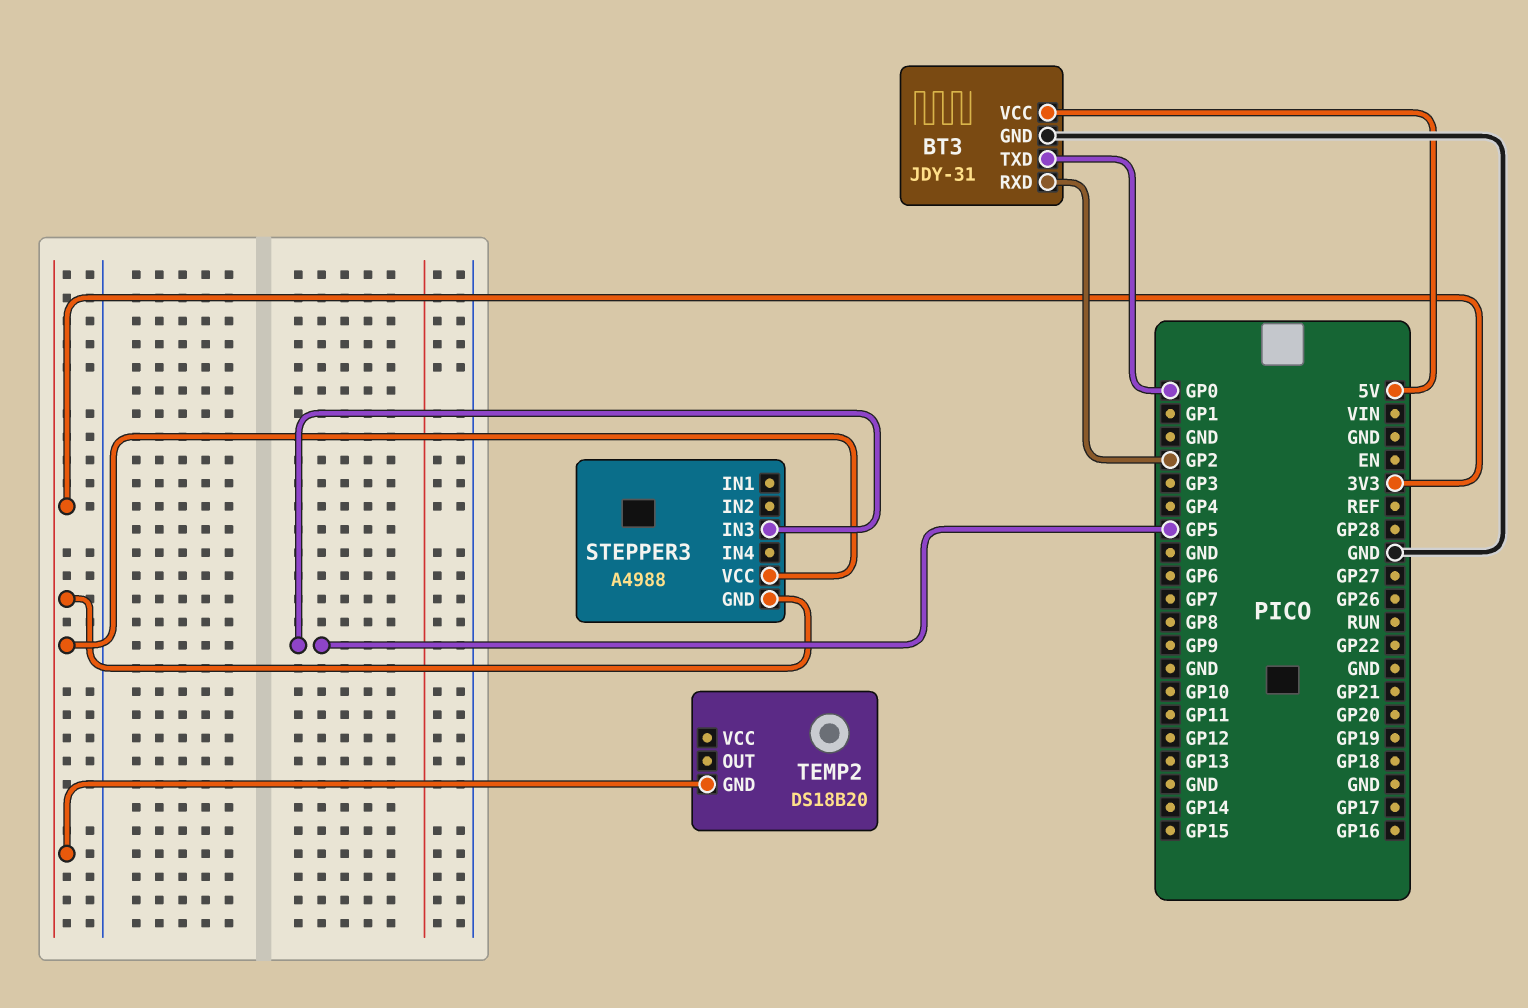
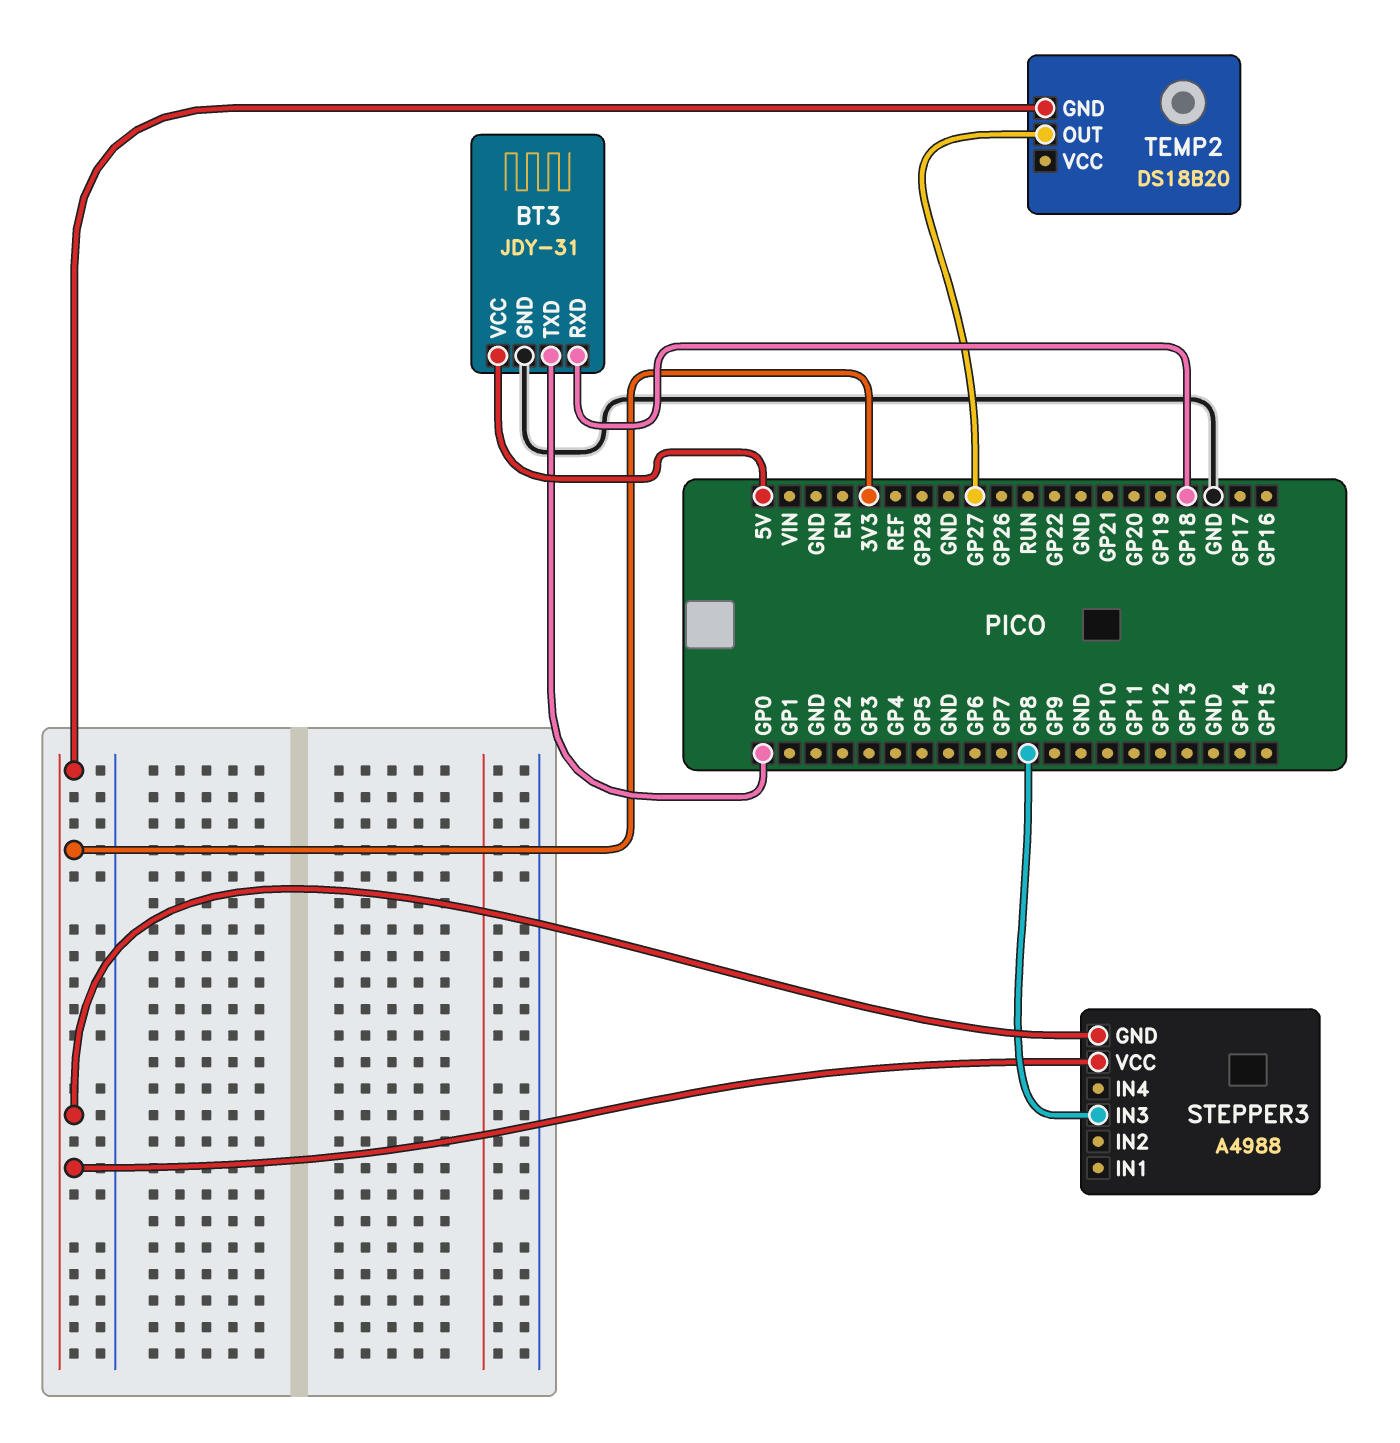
BT3 pin RXD: GP2 -> GP18
STEPPER3 pin IN3: GP5 -> GP8
TEMP2 pin OUT: none -> GP27

